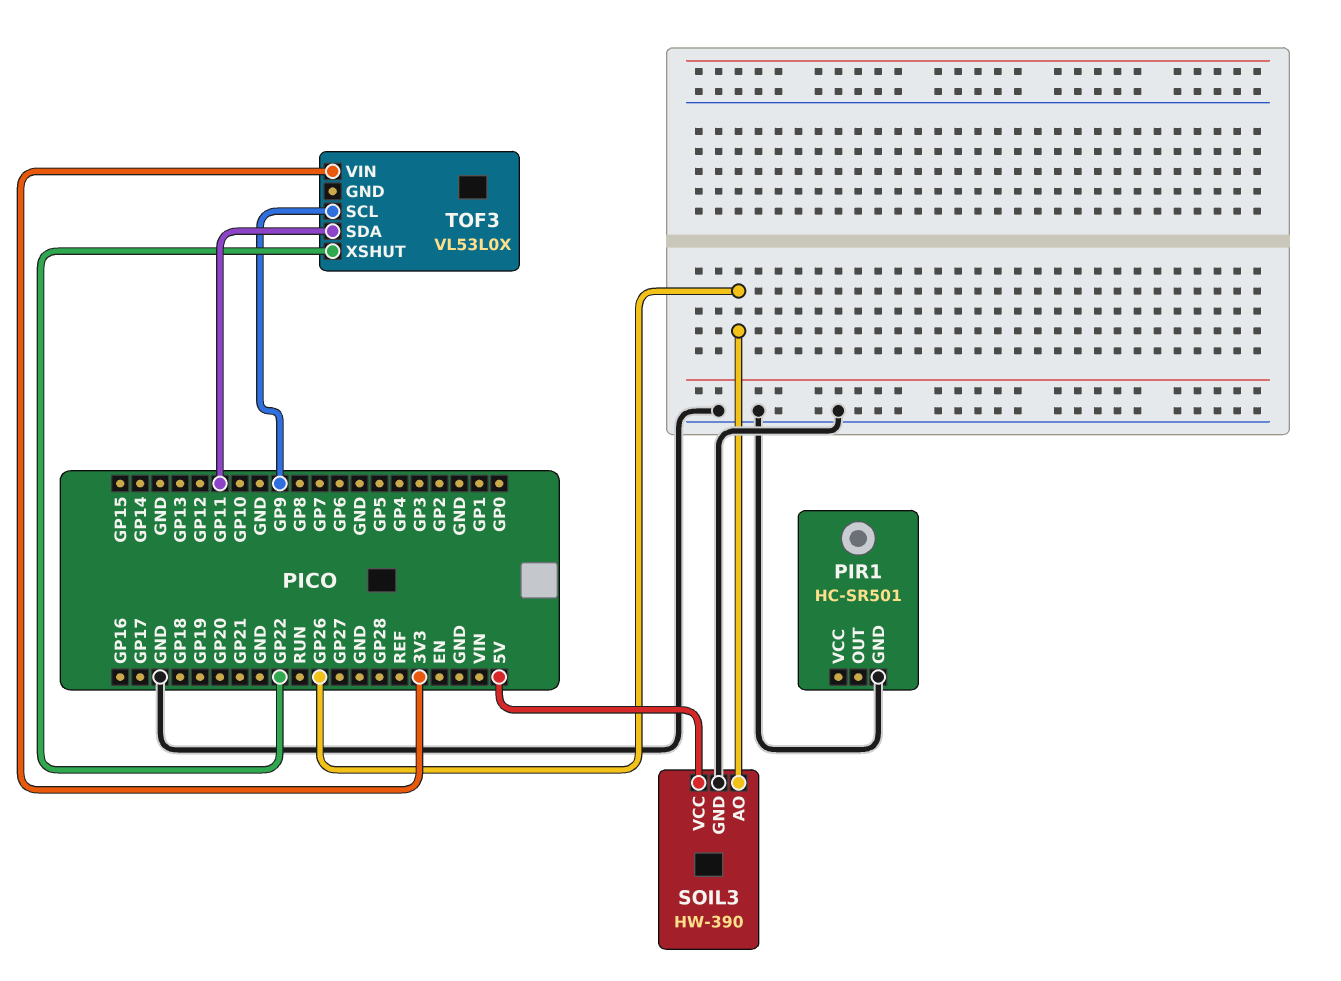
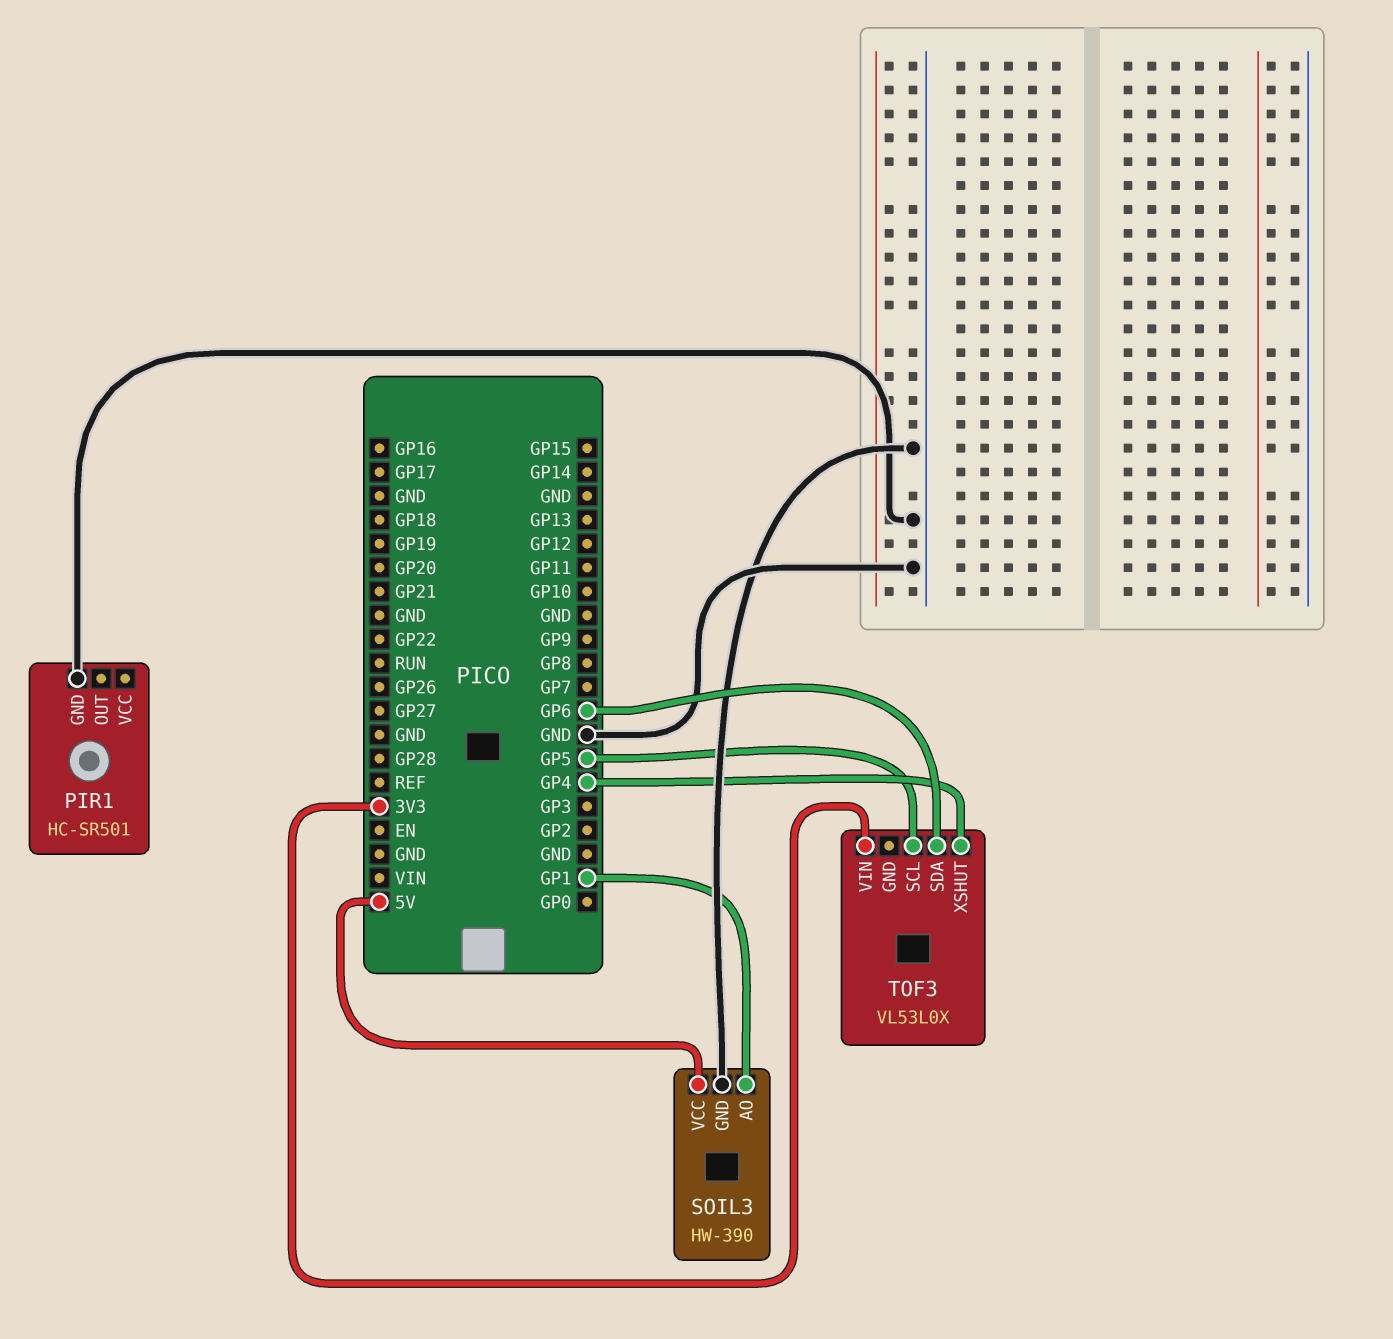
SOIL3 pin AO: GP26 -> GP1
TOF3 pin SCL: GP9 -> GP5
TOF3 pin SDA: GP11 -> GP6
TOF3 pin XSHUT: GP22 -> GP4

